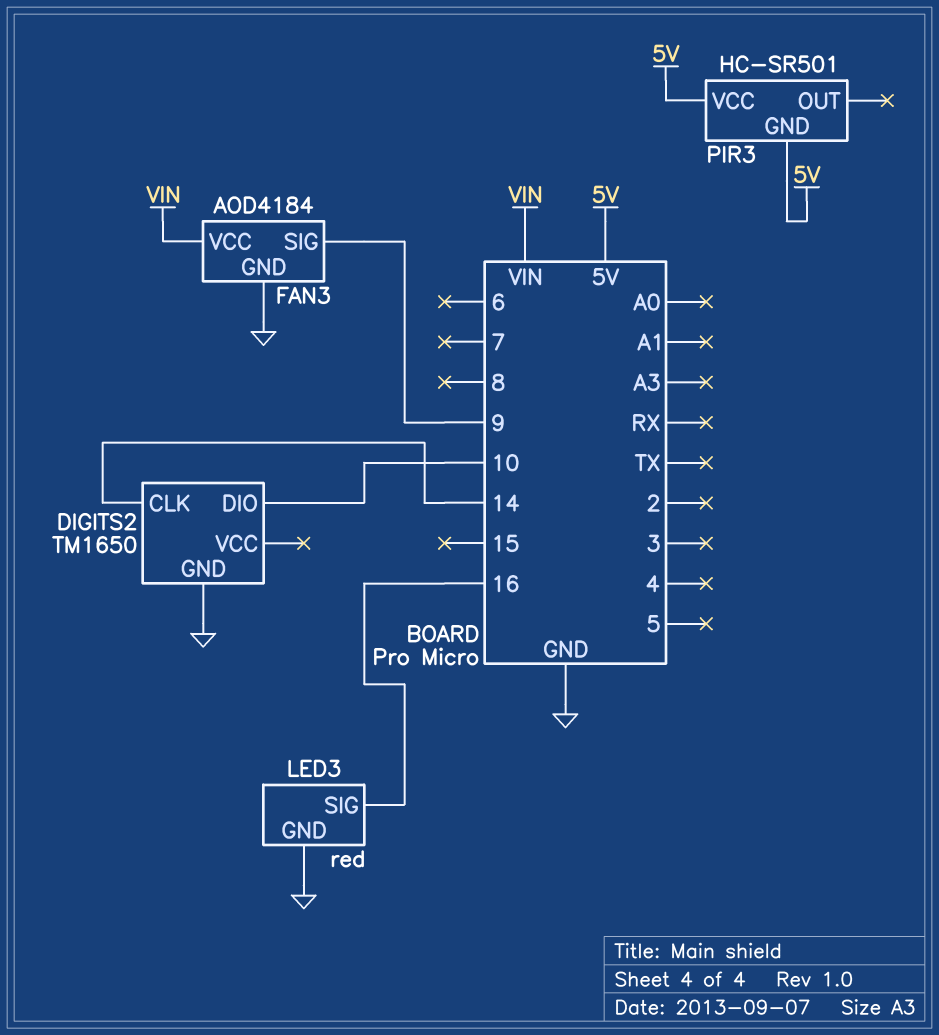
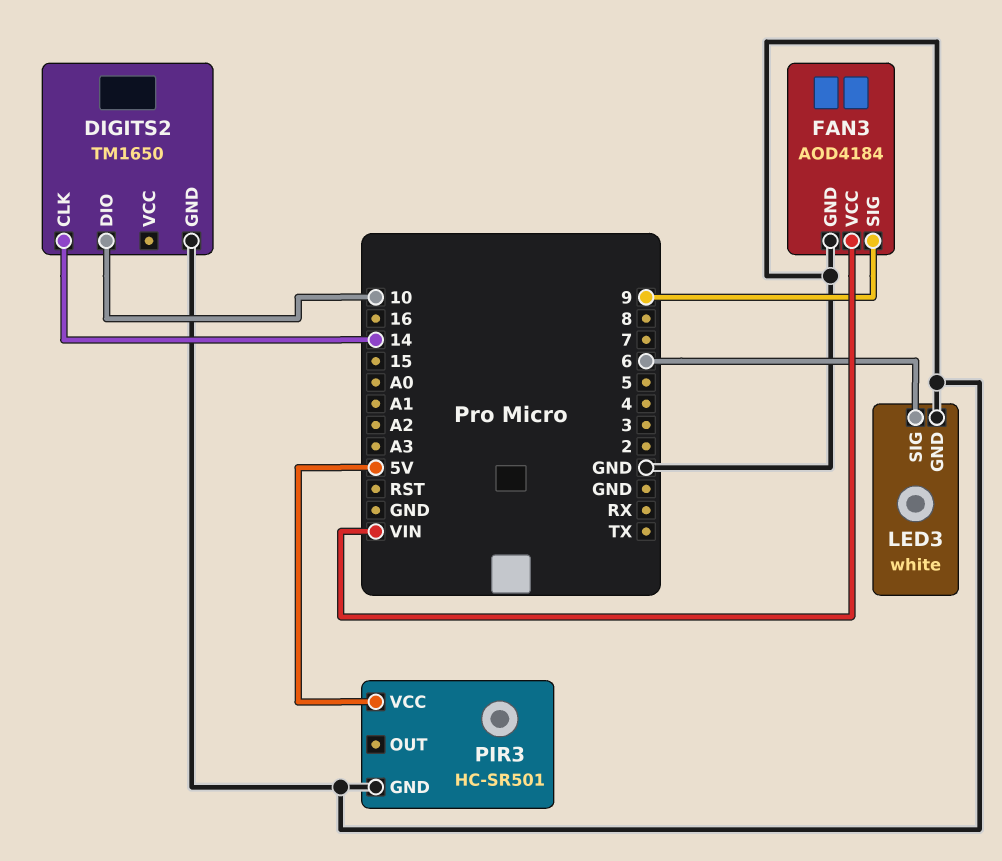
LED3: red -> white
LED3 pin SIG: 16 -> 6
PIR3 pin GND: 5V -> GND

